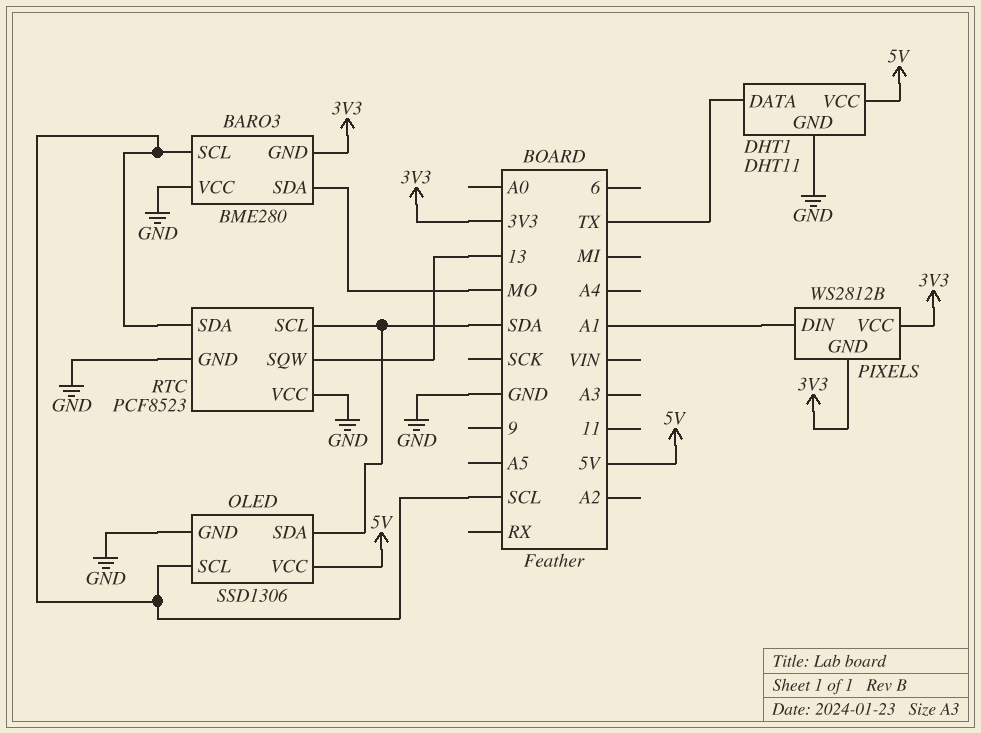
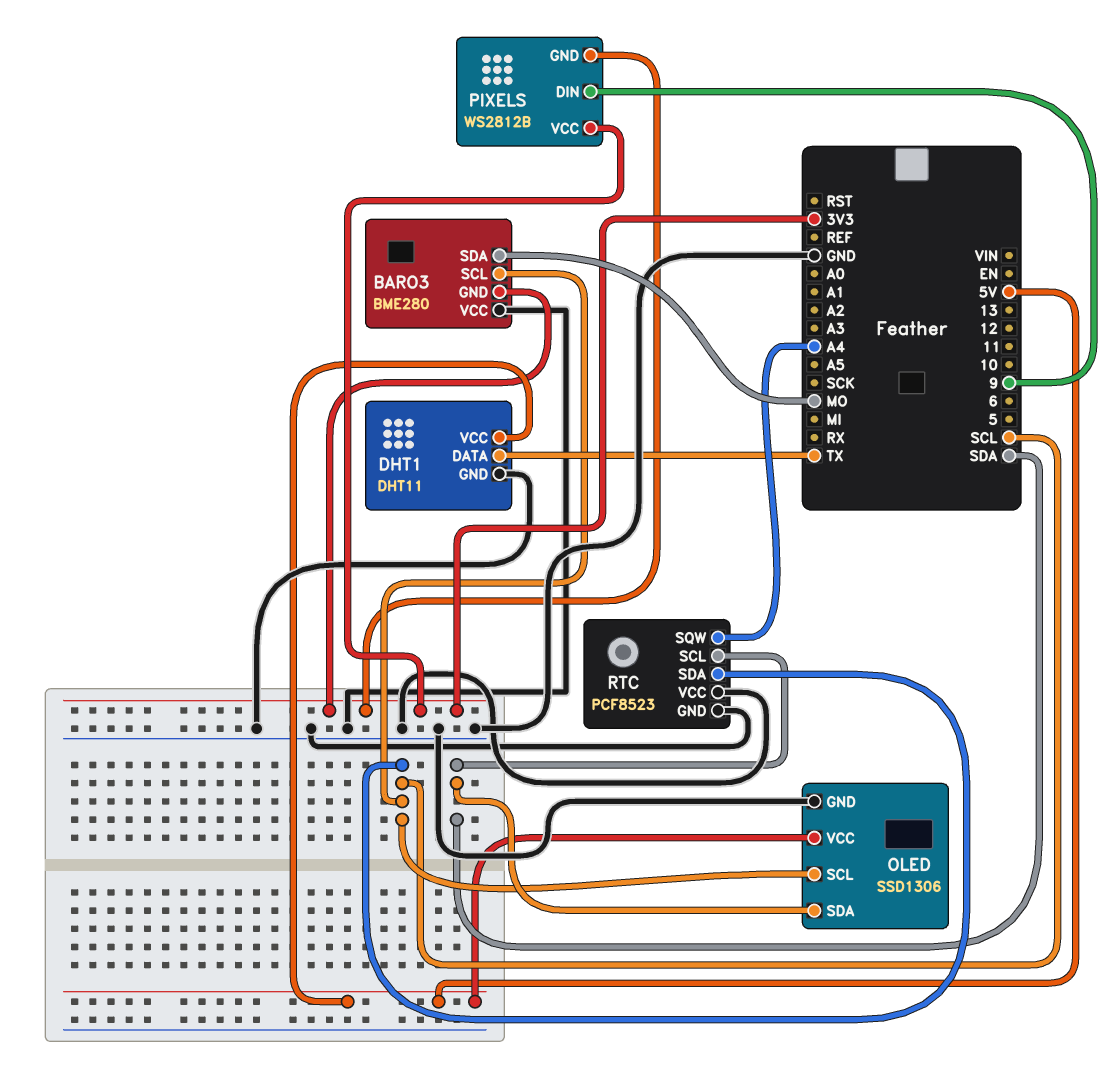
PIXELS pin DIN: A1 -> 9
RTC pin SQW: 13 -> A4

